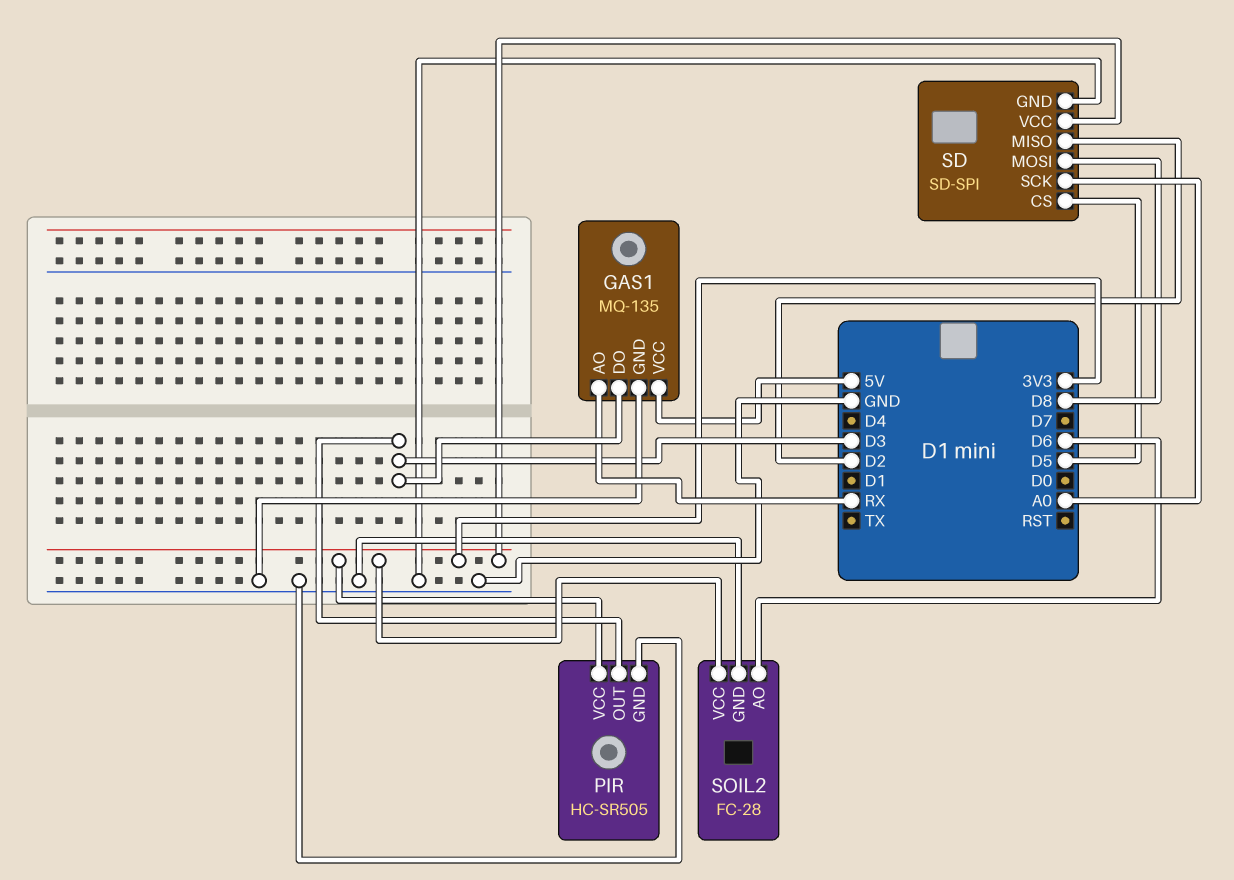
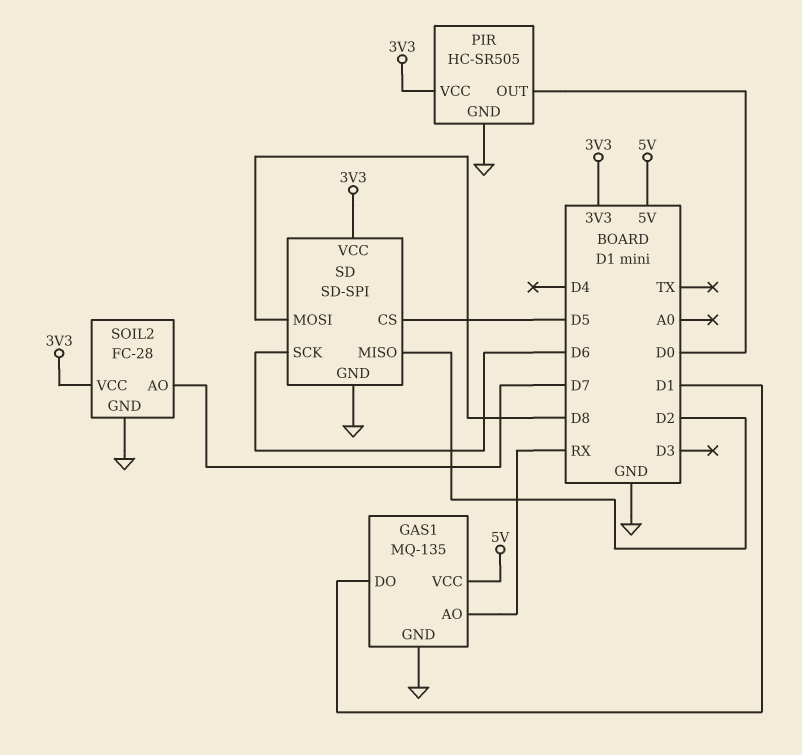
GAS1 pin DO: D3 -> D1
PIR pin OUT: D3 -> D0
SD pin SCK: A0 -> D6
SOIL2 pin AO: D6 -> D7

